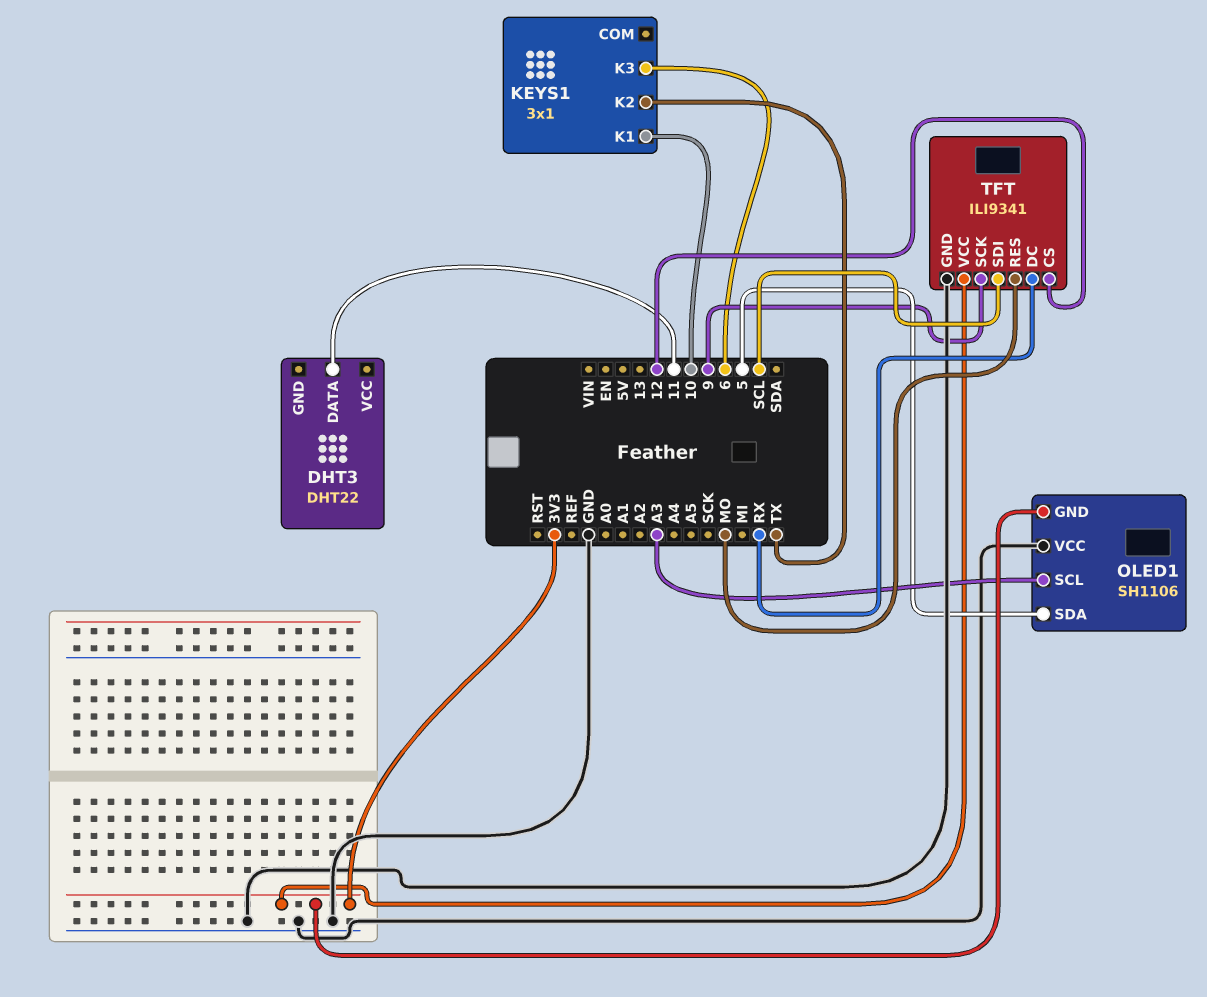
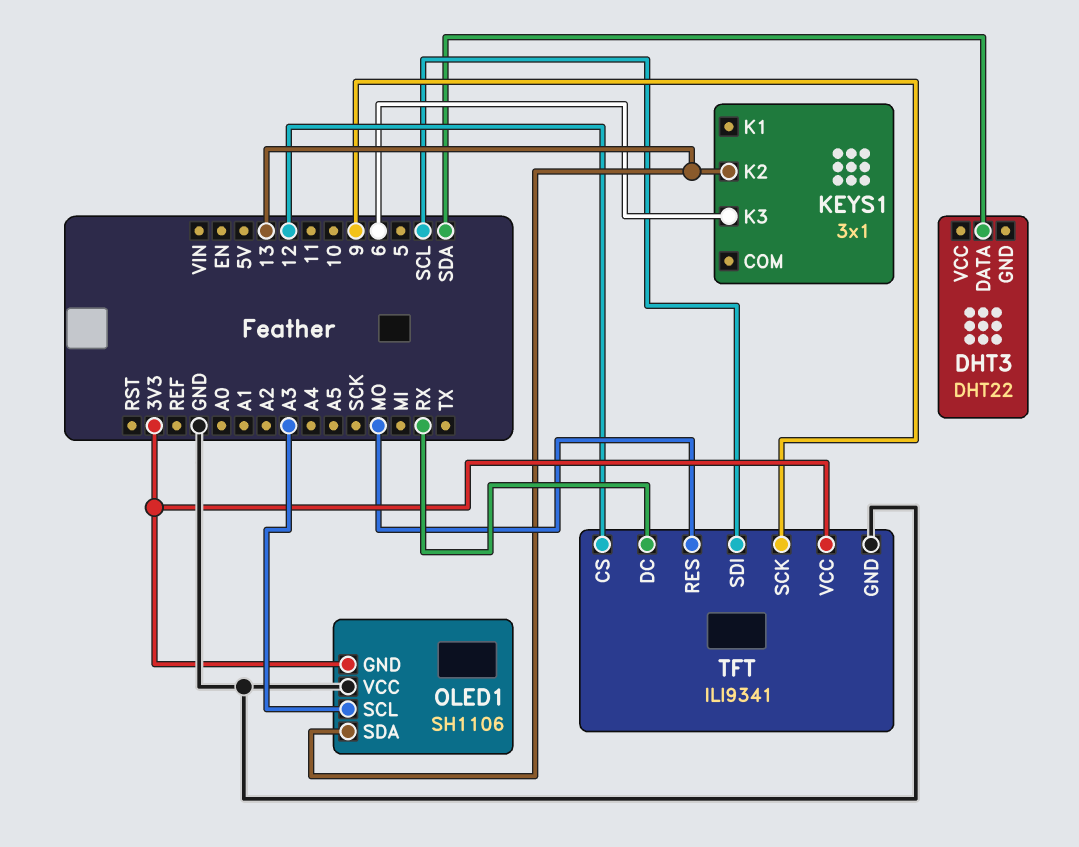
DHT3 pin DATA: 11 -> SDA
KEYS1 pin K1: 10 -> none
KEYS1 pin K2: TX -> 13
OLED1 pin SDA: 5 -> 13

